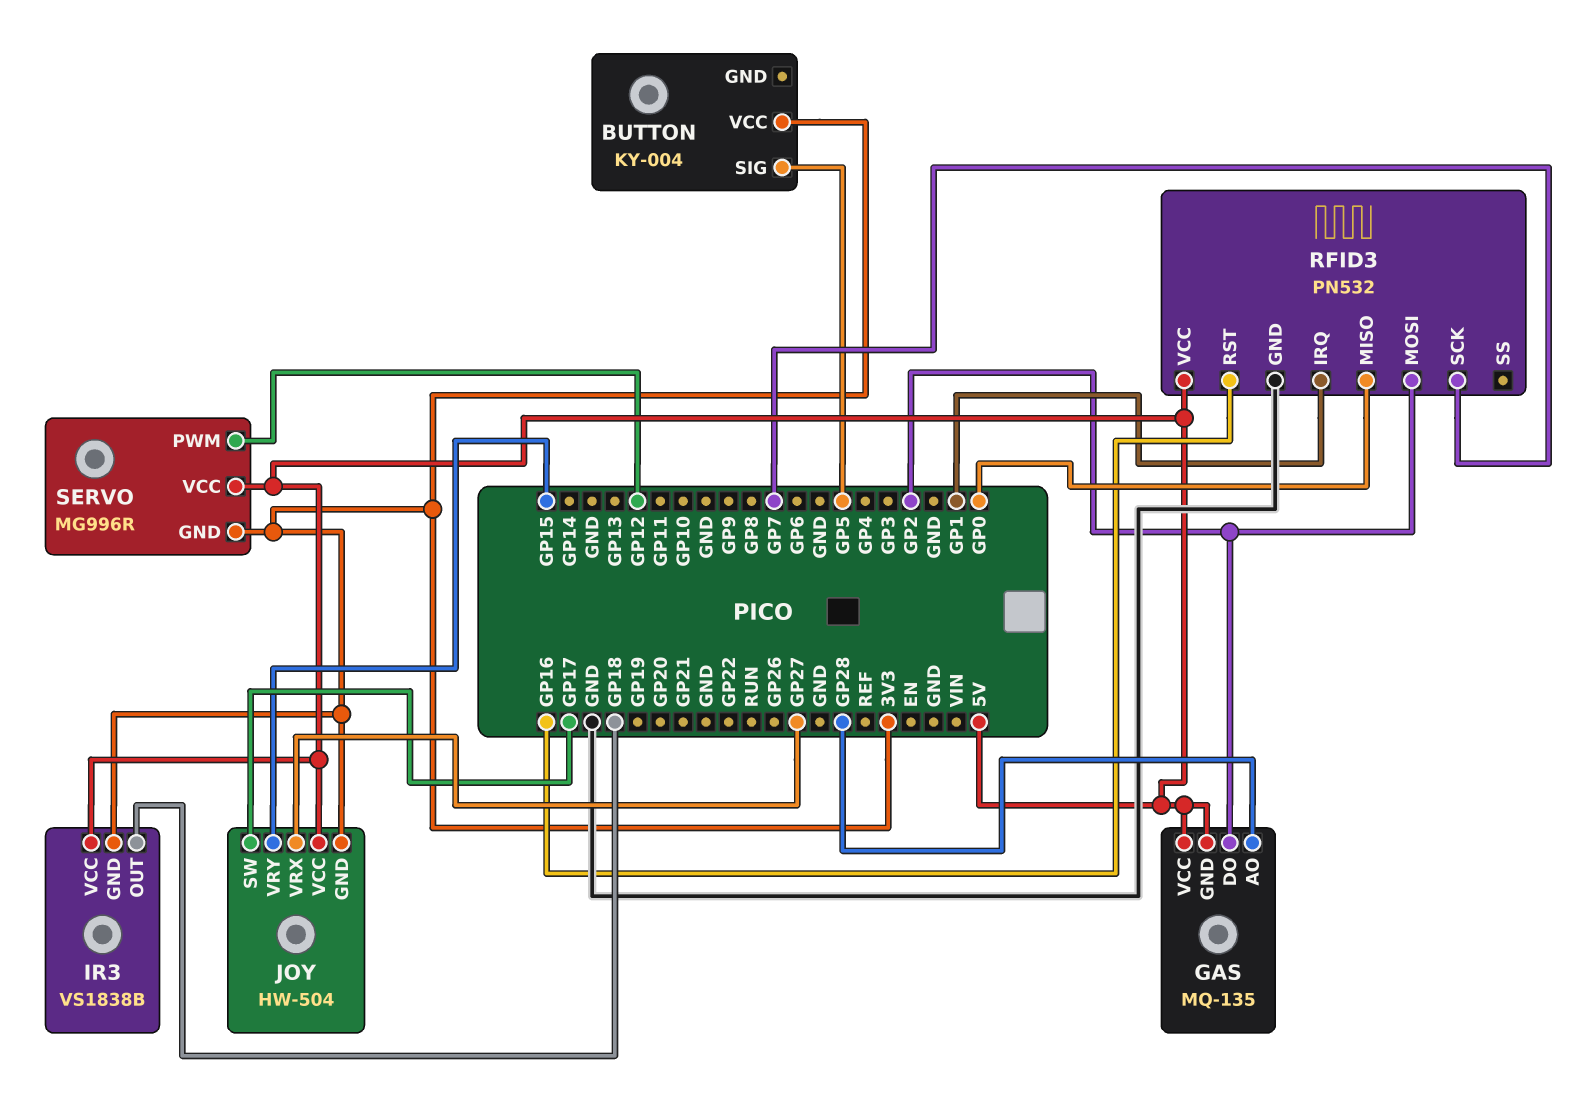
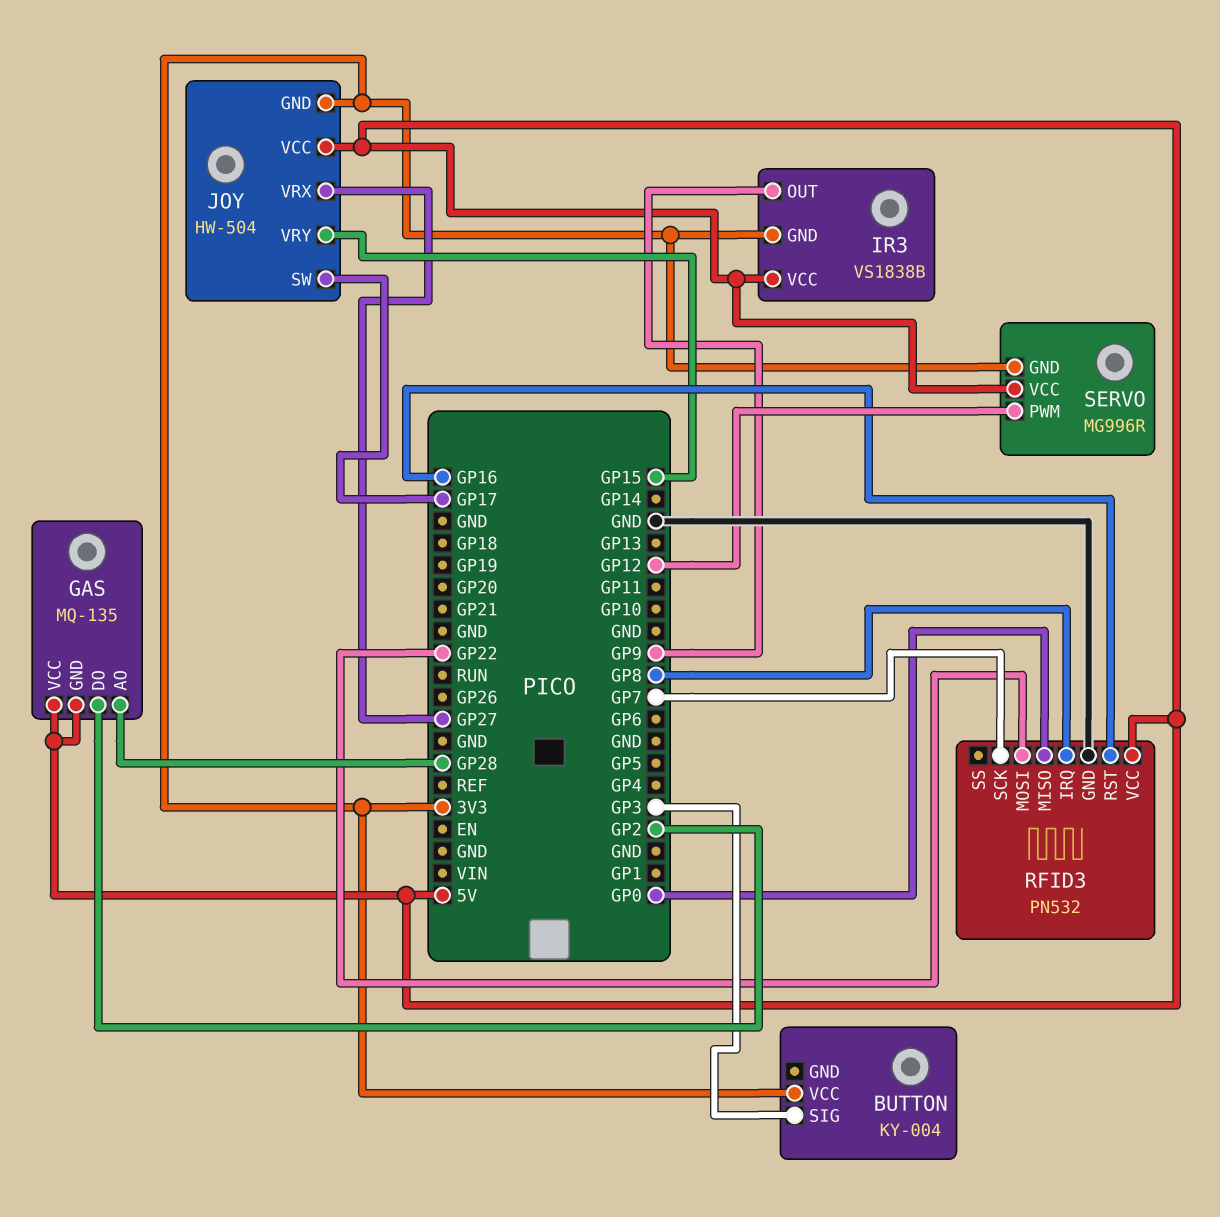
BUTTON pin SIG: GP5 -> GP3
IR3 pin OUT: GP18 -> GP9
RFID3 pin IRQ: GP1 -> GP8
RFID3 pin MOSI: GP2 -> GP22

